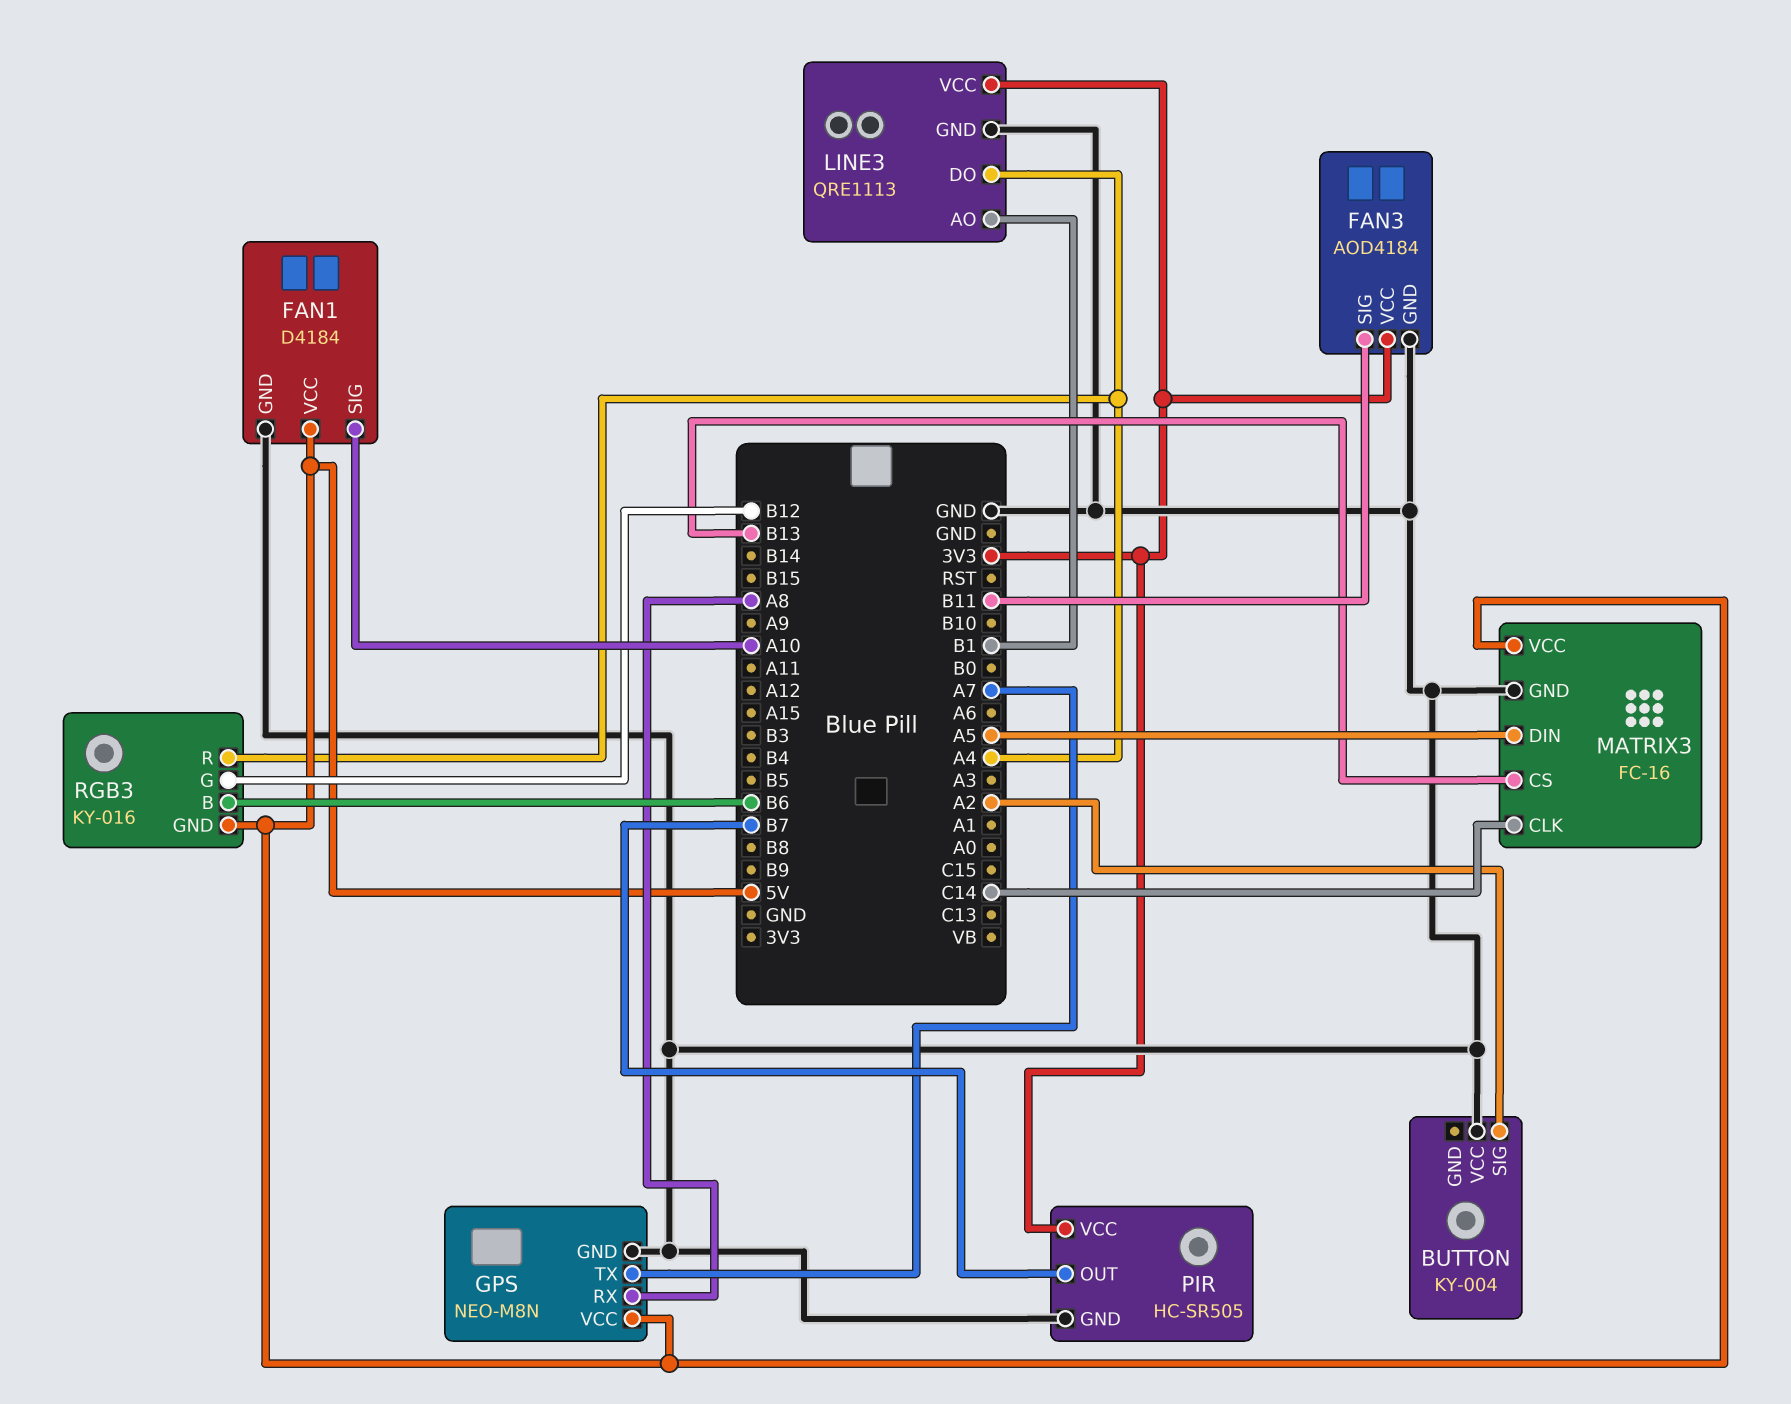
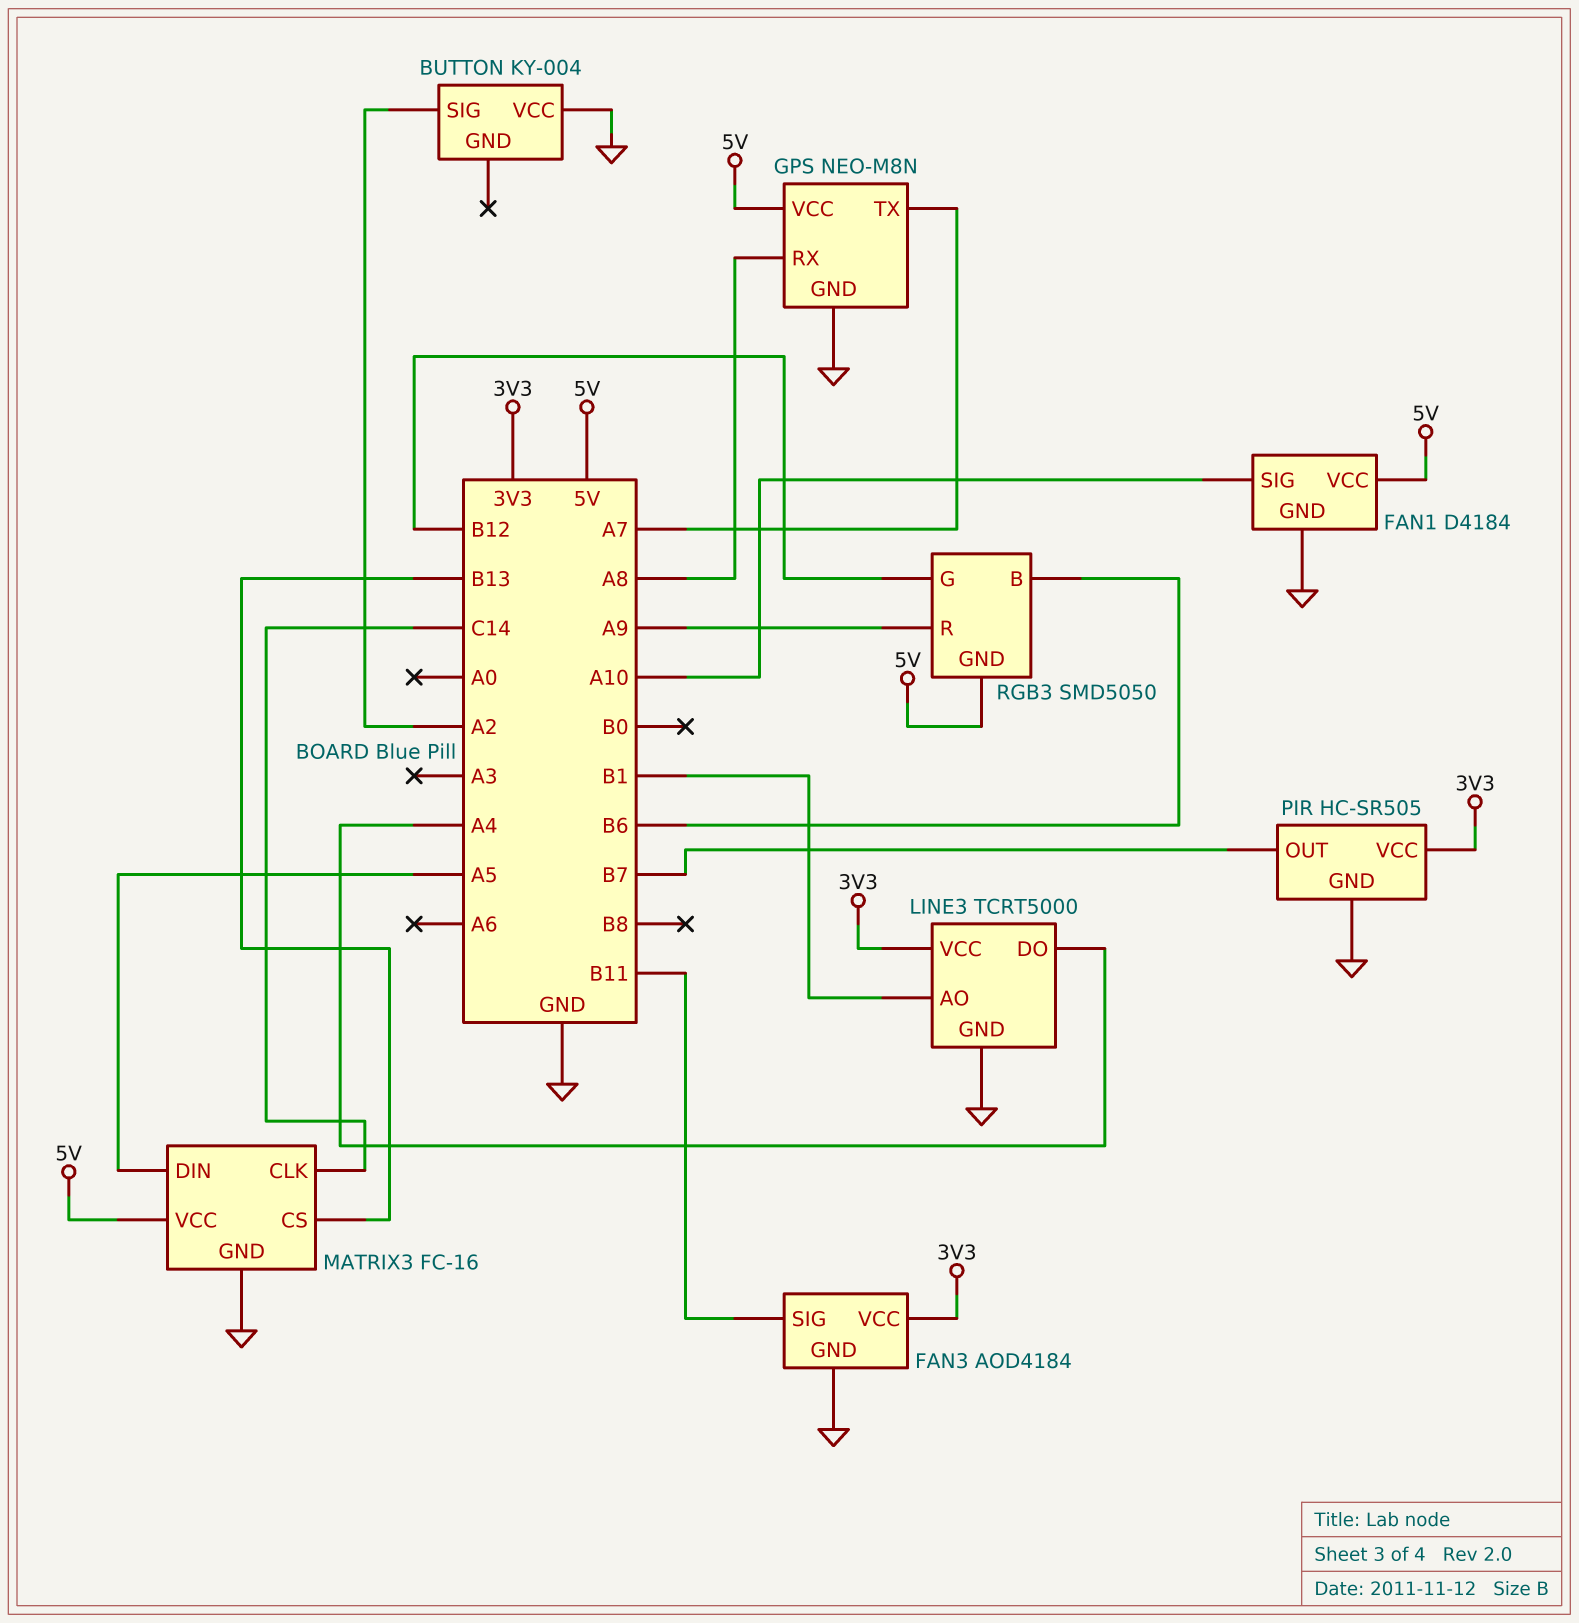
LINE3: QRE1113 -> TCRT5000
RGB3: KY-016 -> SMD5050
RGB3 pin R: A4 -> A9

